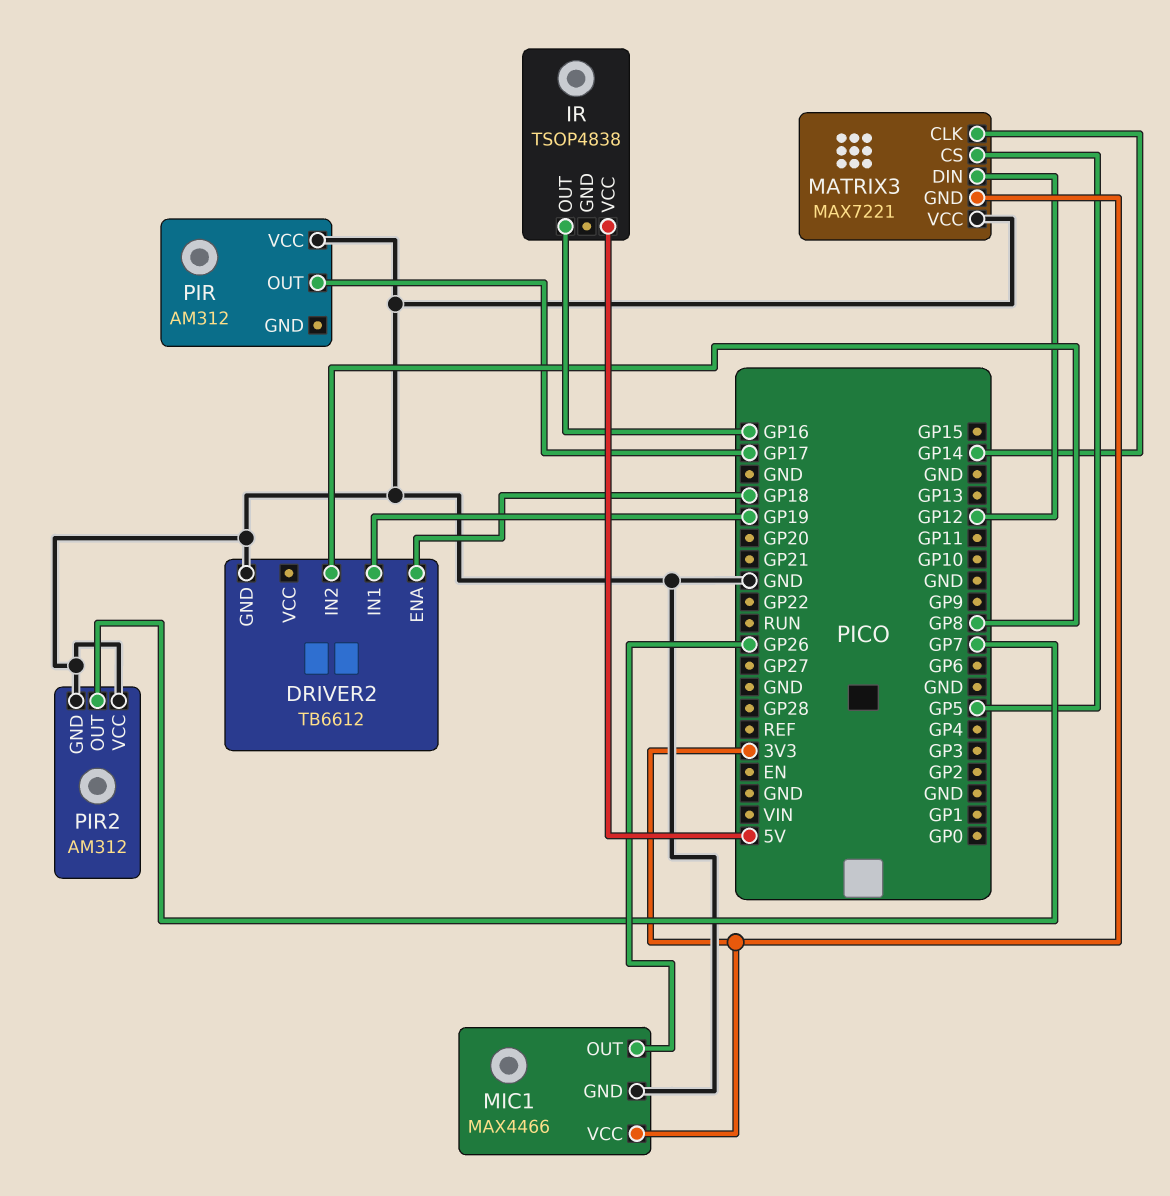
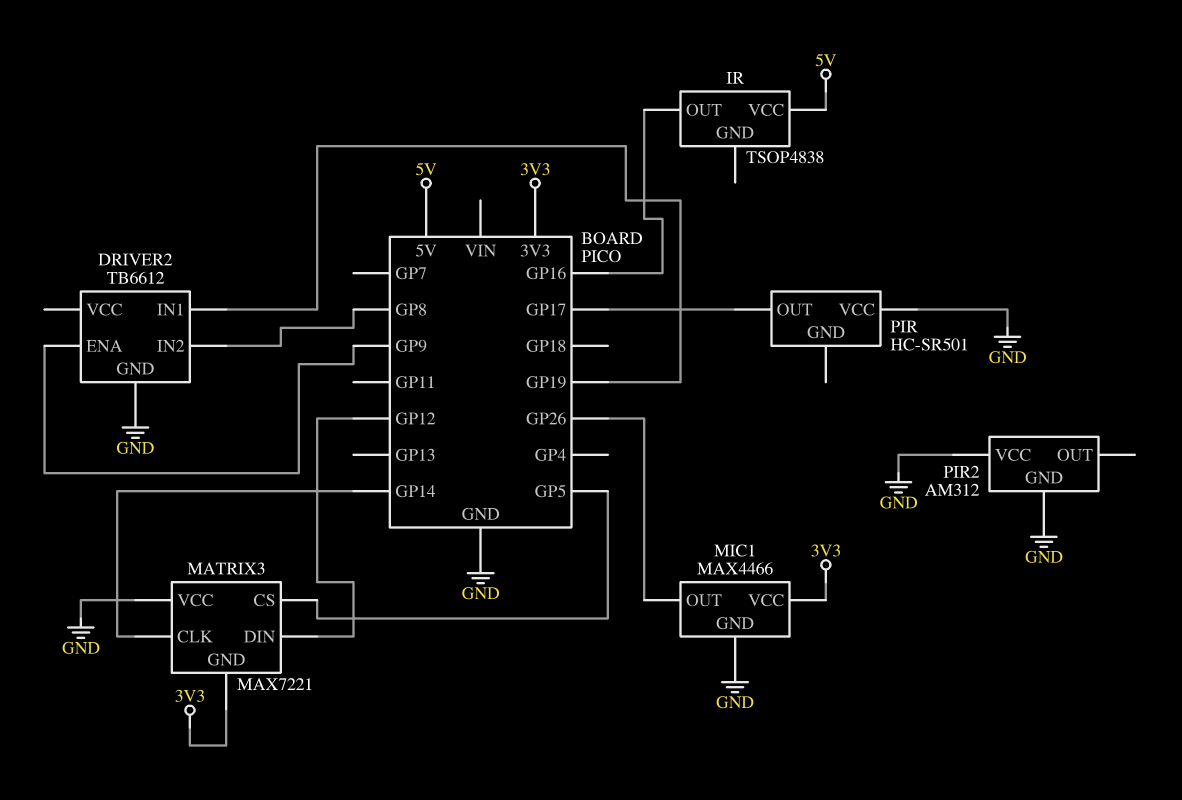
DRIVER2 pin ENA: GP18 -> GP9
PIR: AM312 -> HC-SR501
PIR2 pin OUT: GP7 -> none

